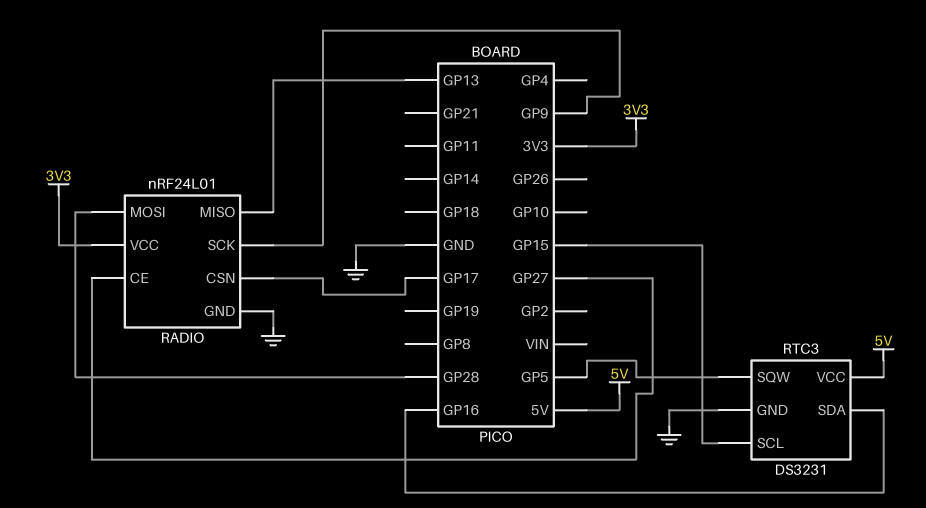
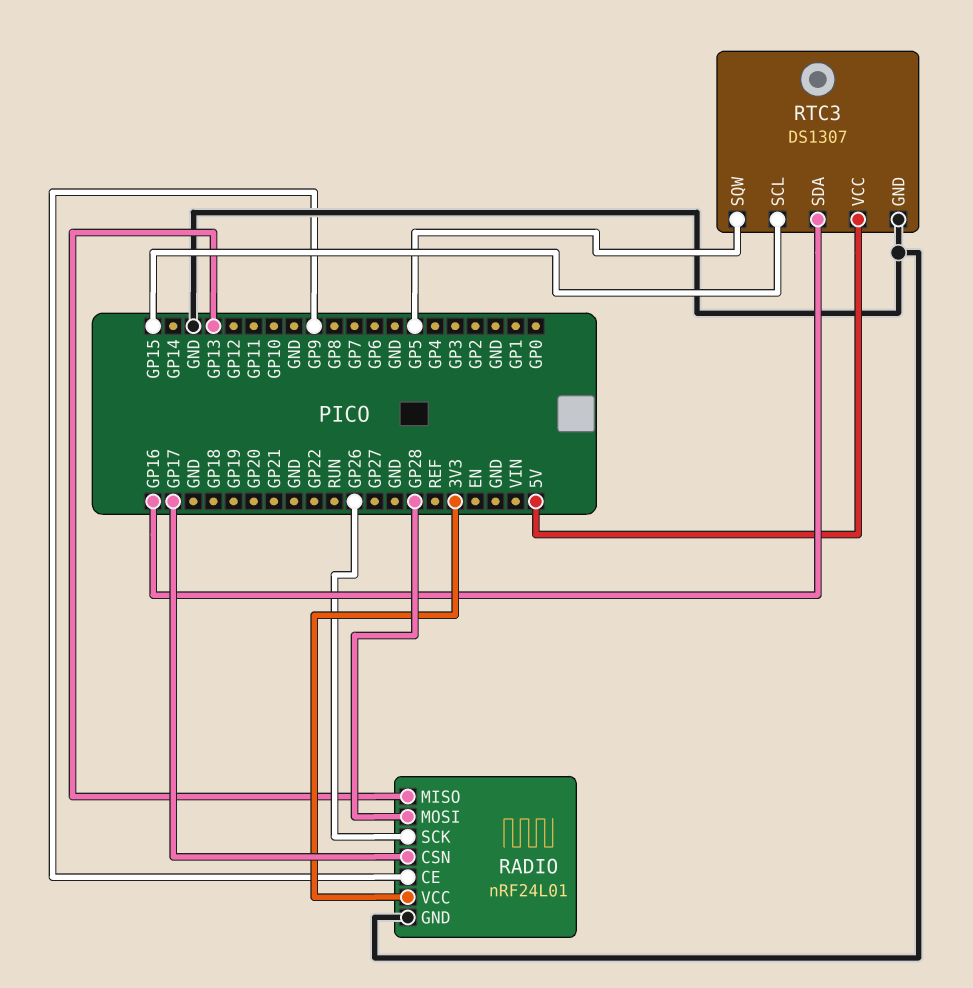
RADIO pin CE: GP27 -> GP9
RADIO pin SCK: GP9 -> GP26
RTC3: DS3231 -> DS1307

